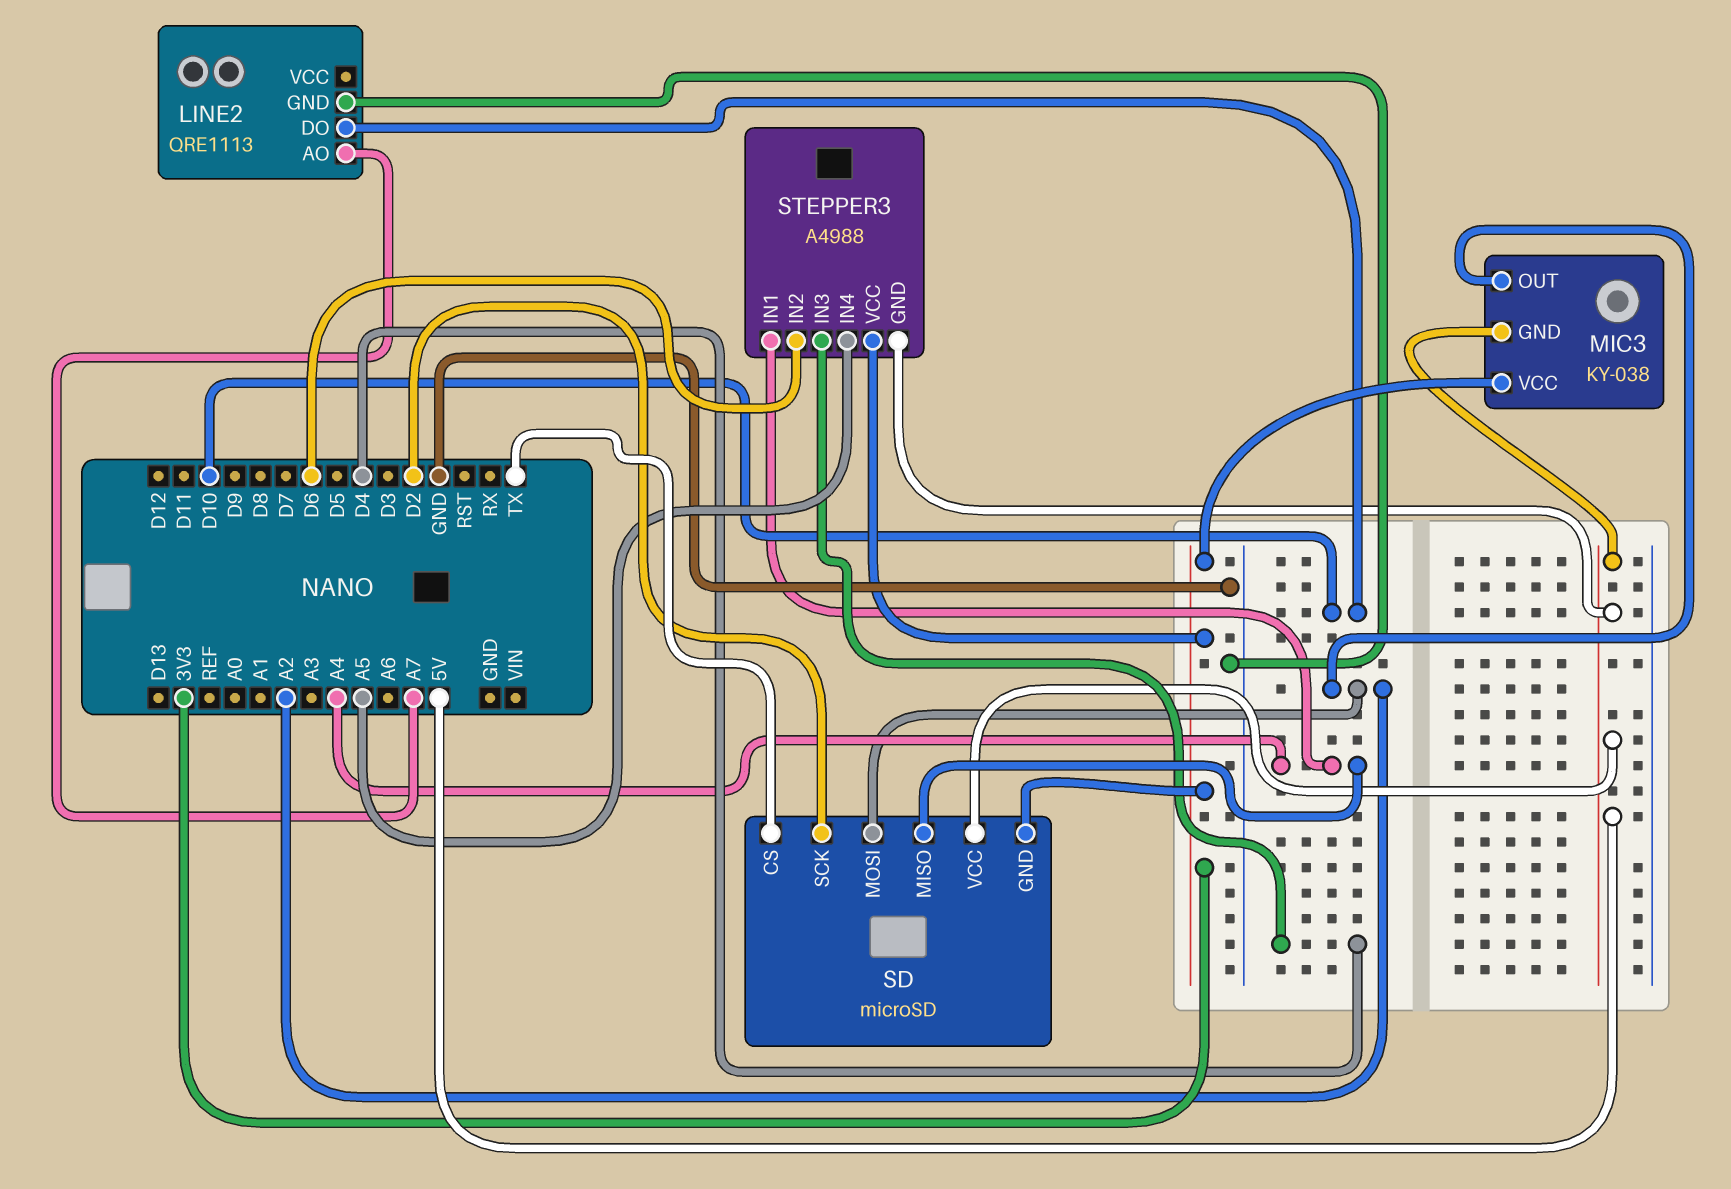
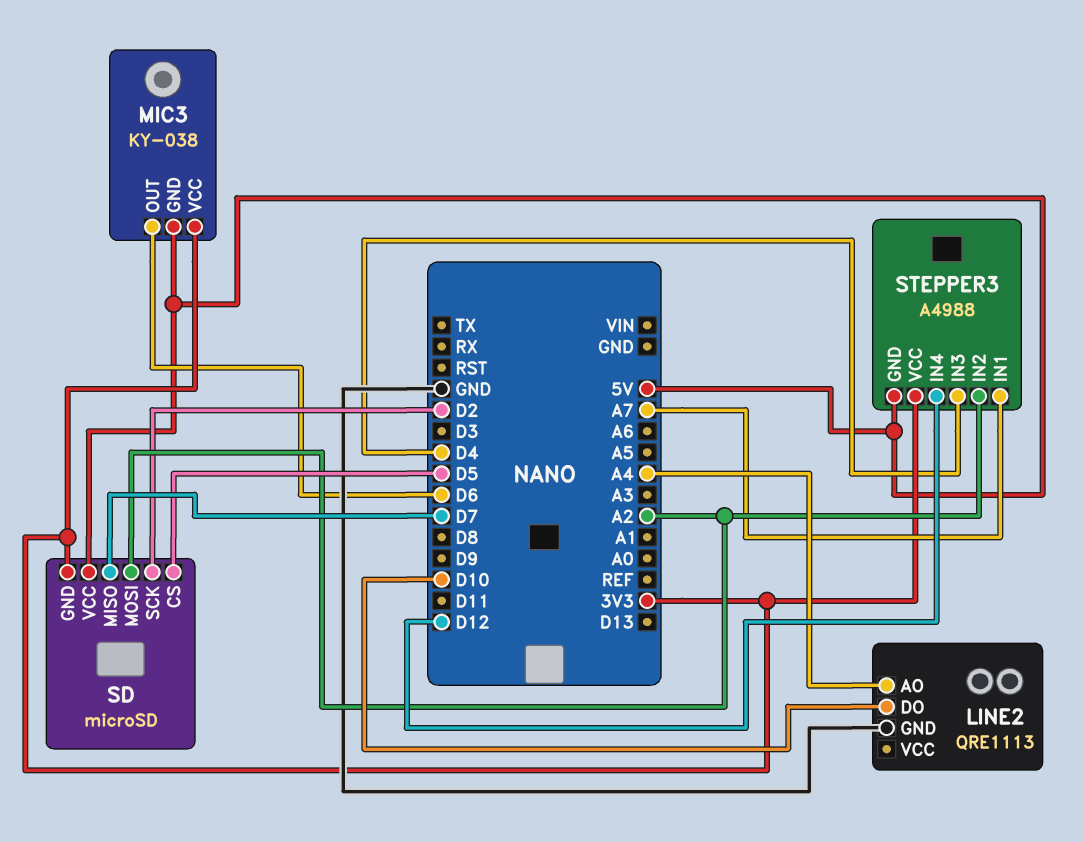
LINE2 pin AO: A7 -> A4
MIC3 pin OUT: A2 -> D6
SD pin CS: TX -> D5
SD pin MISO: A4 -> D7
STEPPER3 pin IN1: A4 -> A7
STEPPER3 pin IN2: D6 -> A2
STEPPER3 pin IN4: A5 -> D12

